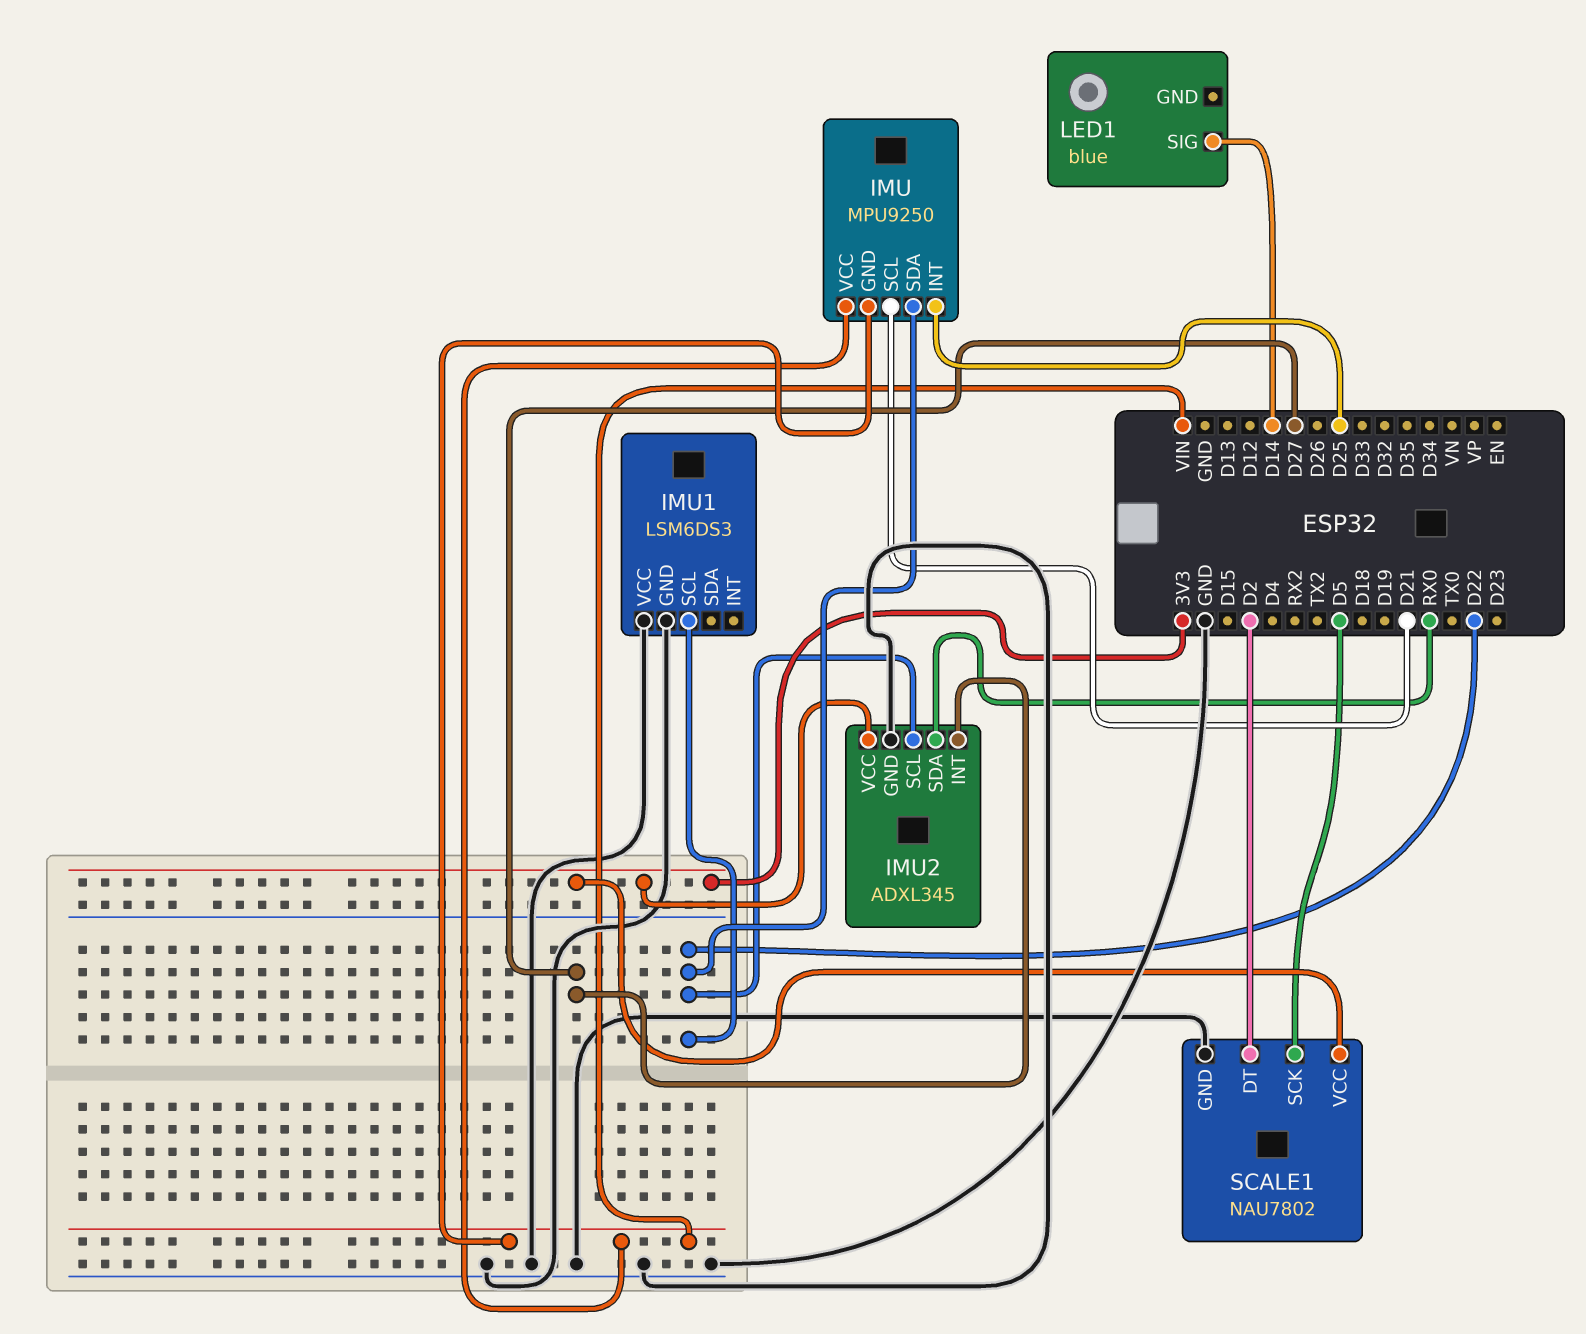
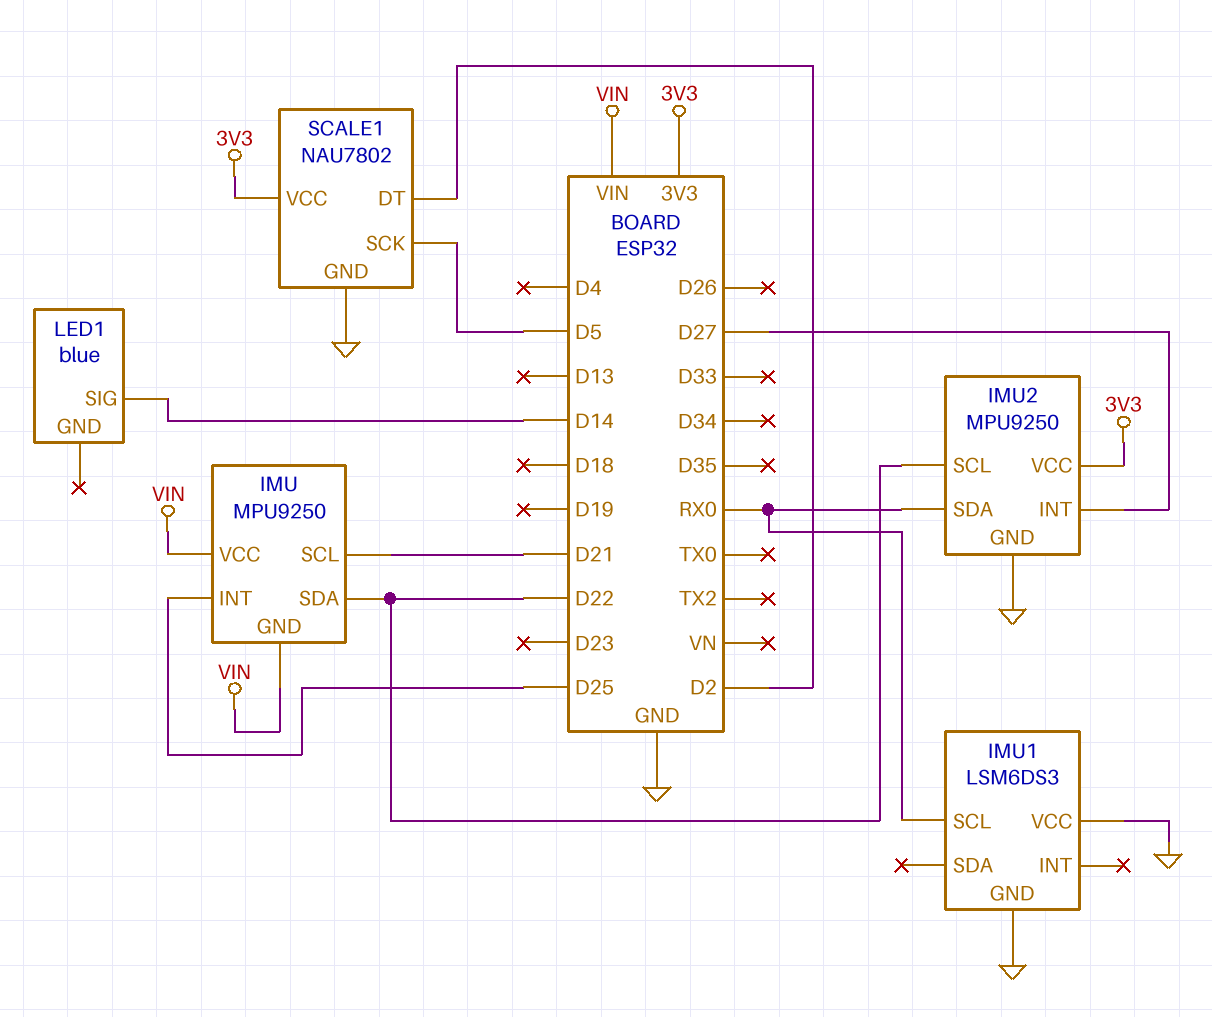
IMU1 pin SCL: D22 -> RX0
IMU2: ADXL345 -> MPU9250

